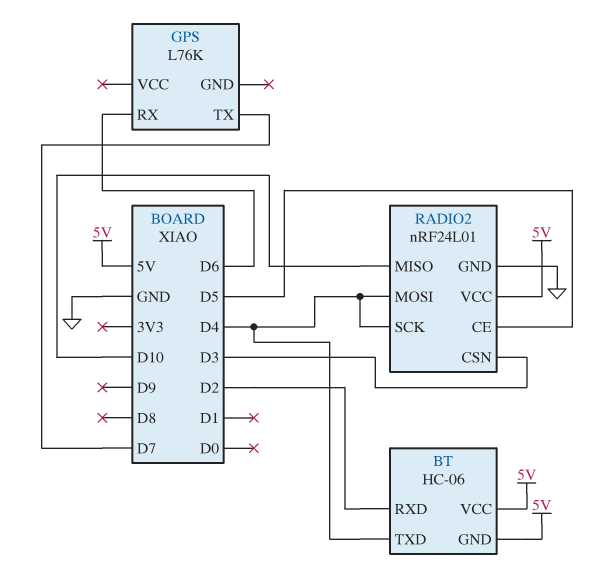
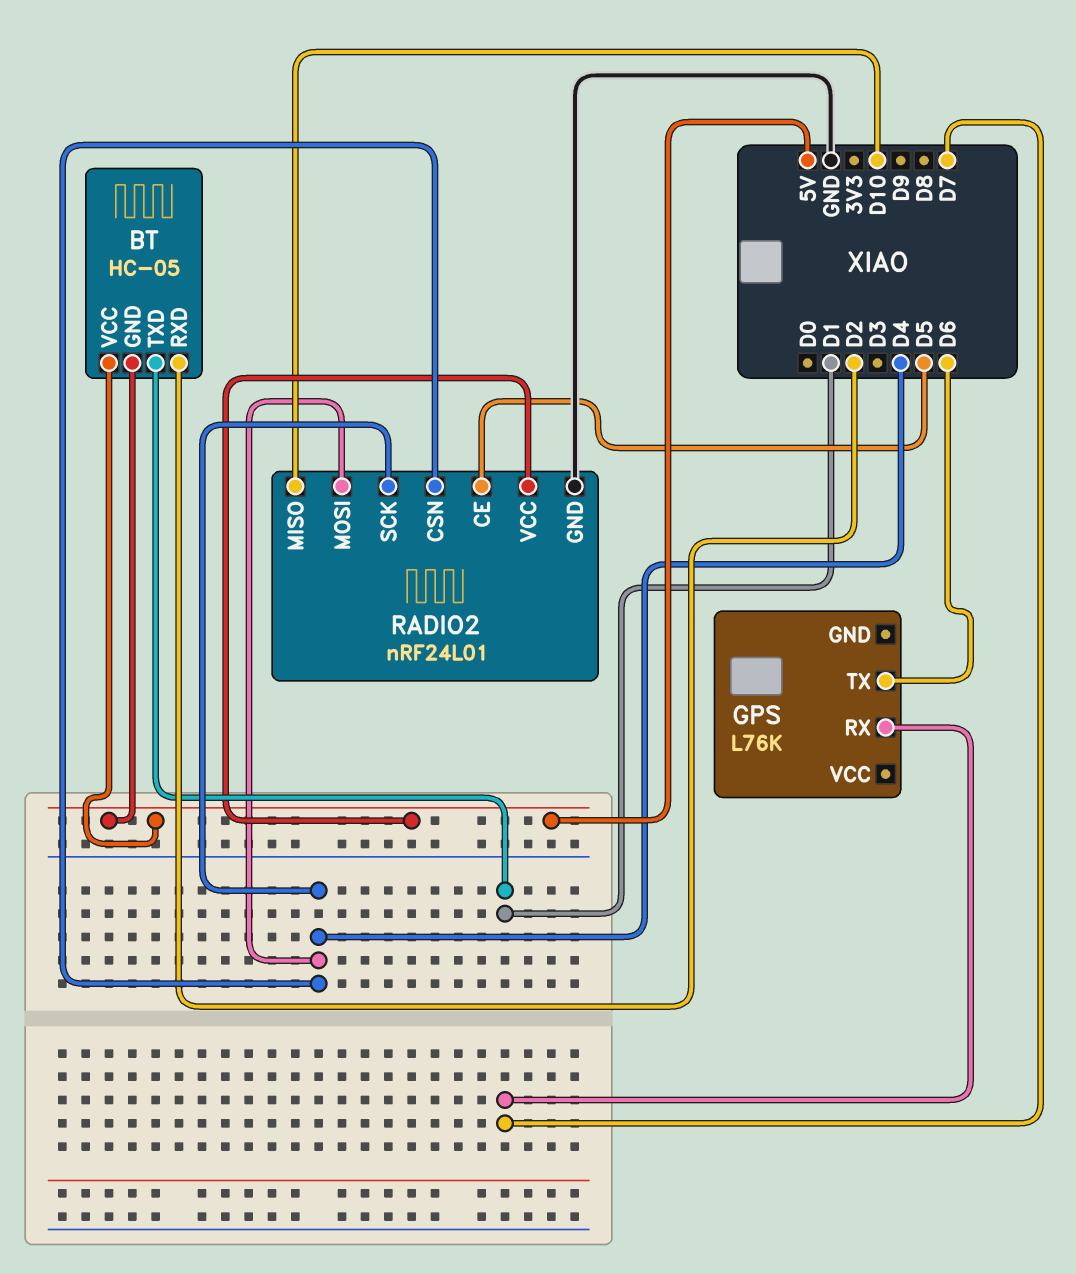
BT: HC-06 -> HC-05
BT pin TXD: D4 -> D1
GPS pin RX: D6 -> D7
GPS pin TX: D7 -> D6
RADIO2 pin CSN: D3 -> D4

